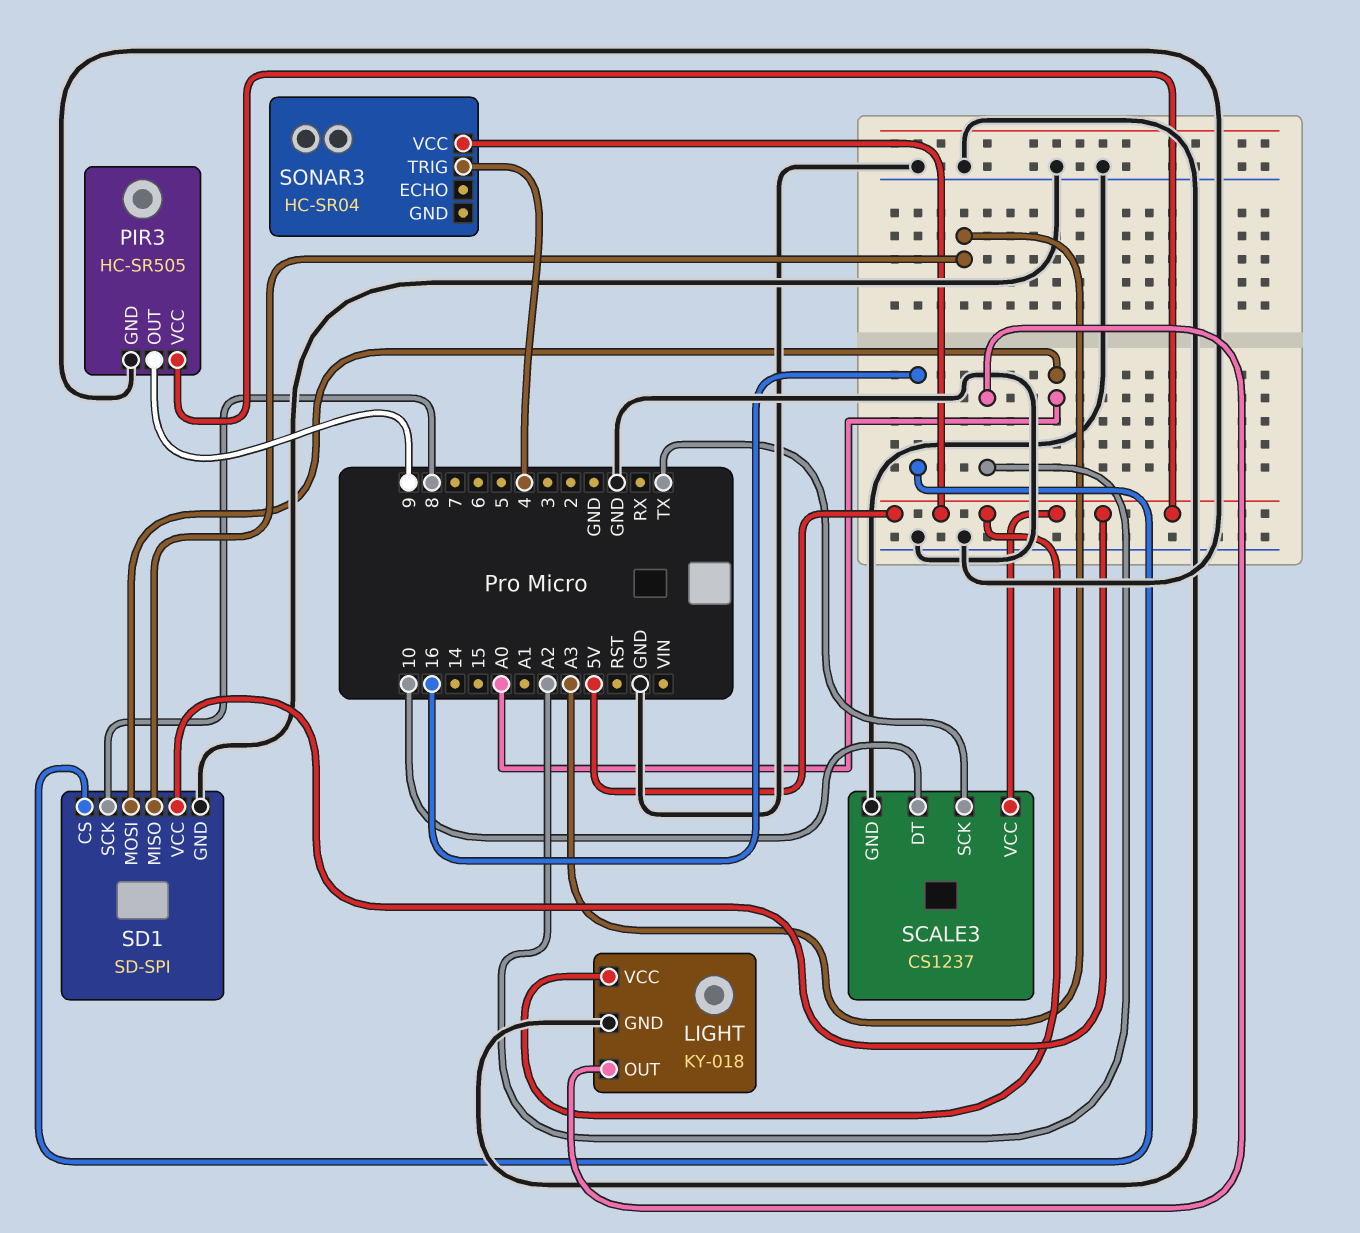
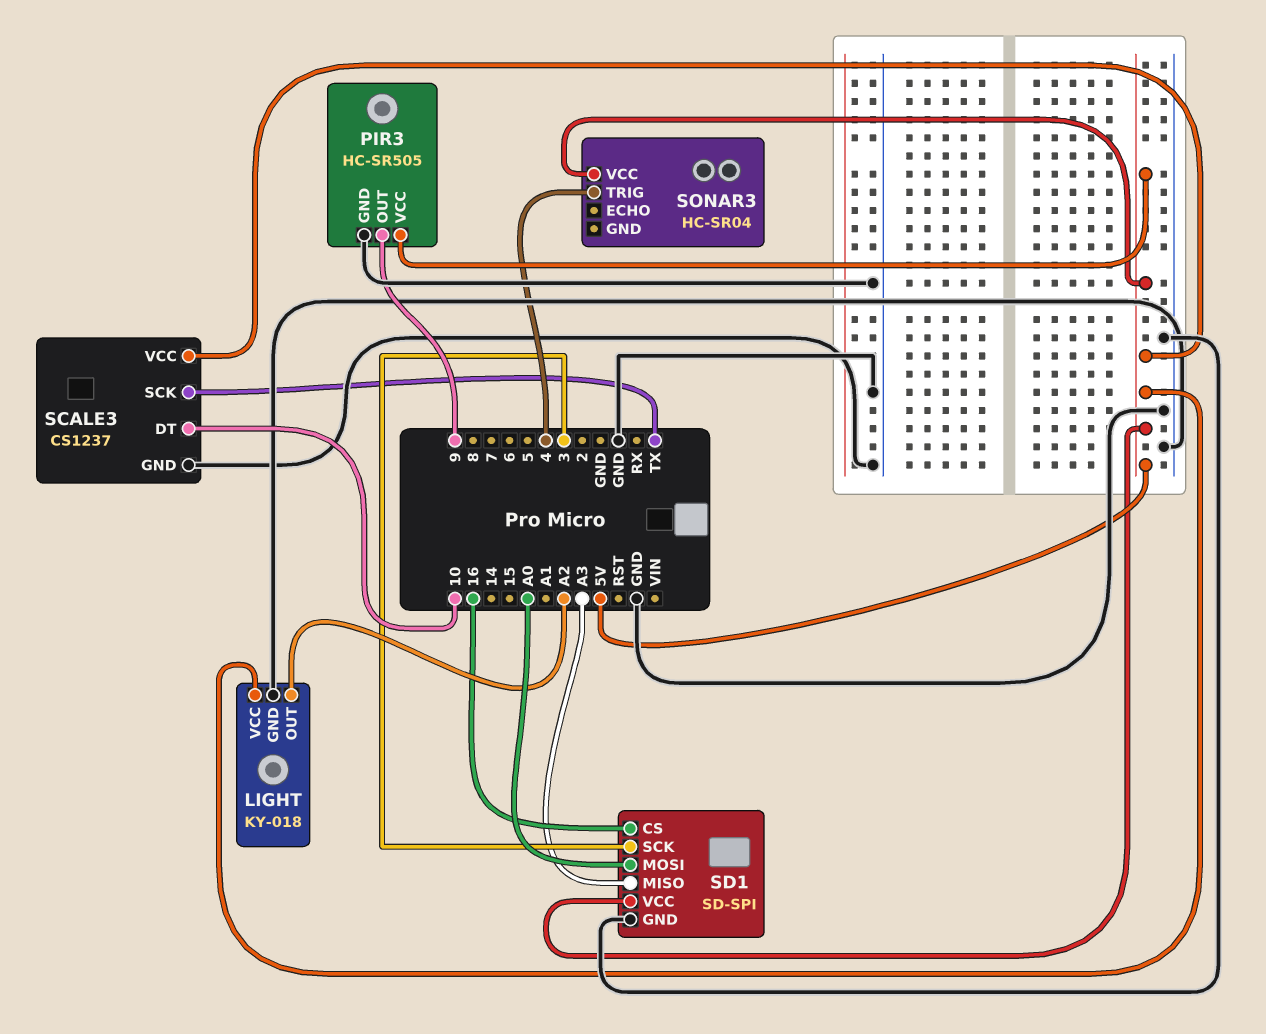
SD1 pin SCK: 8 -> 3

